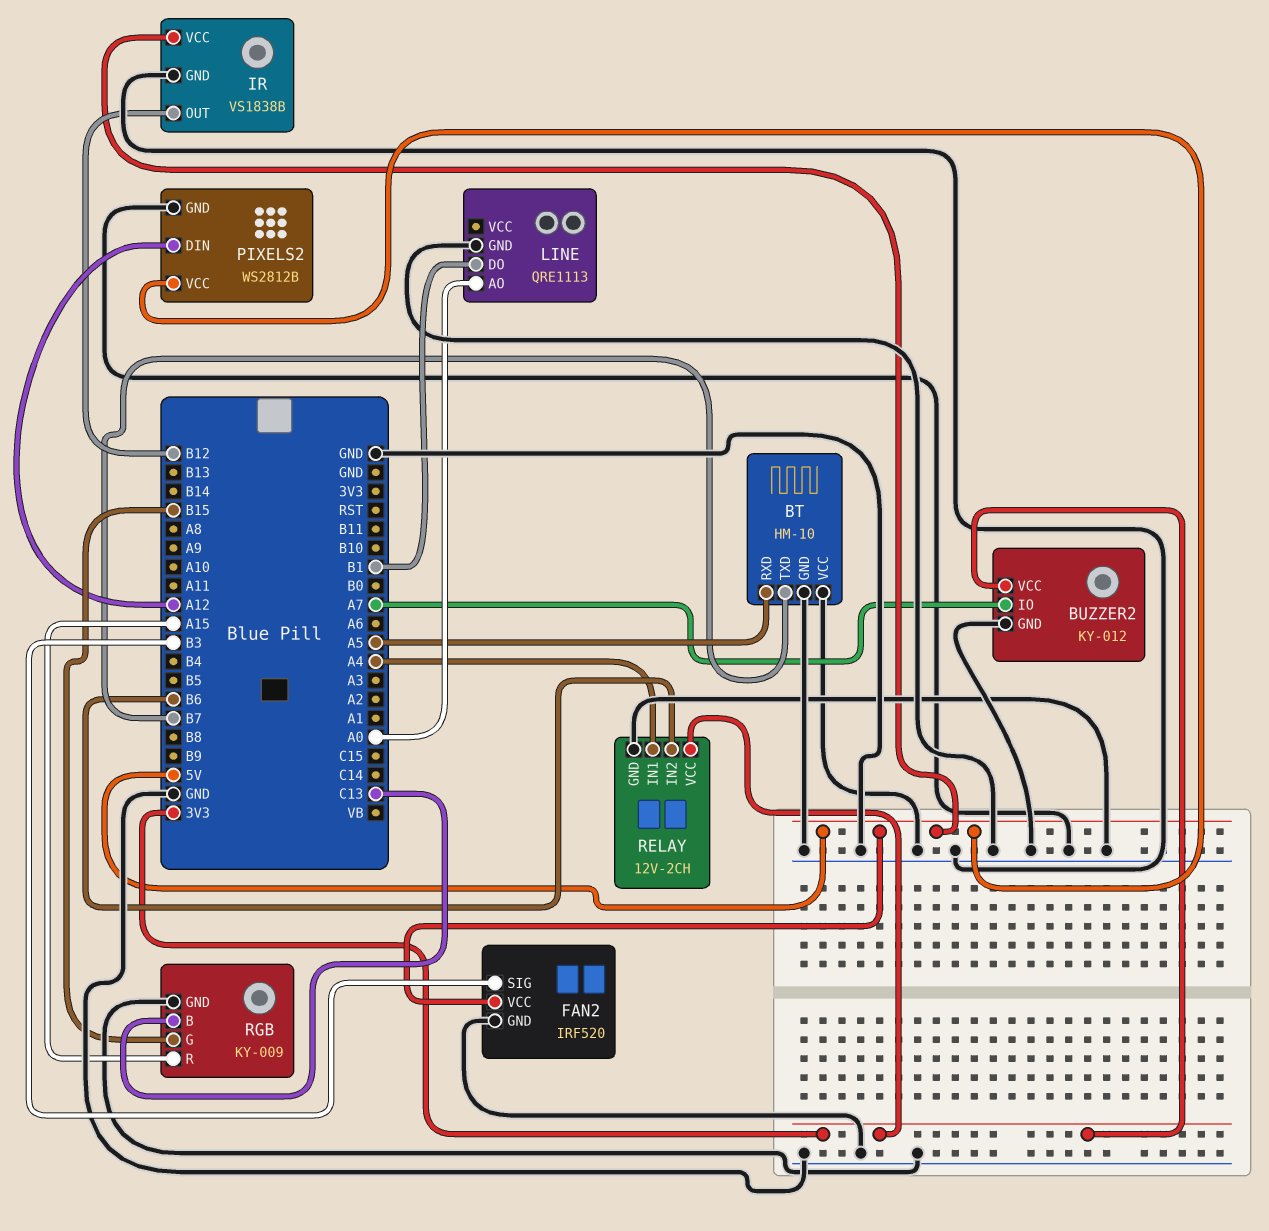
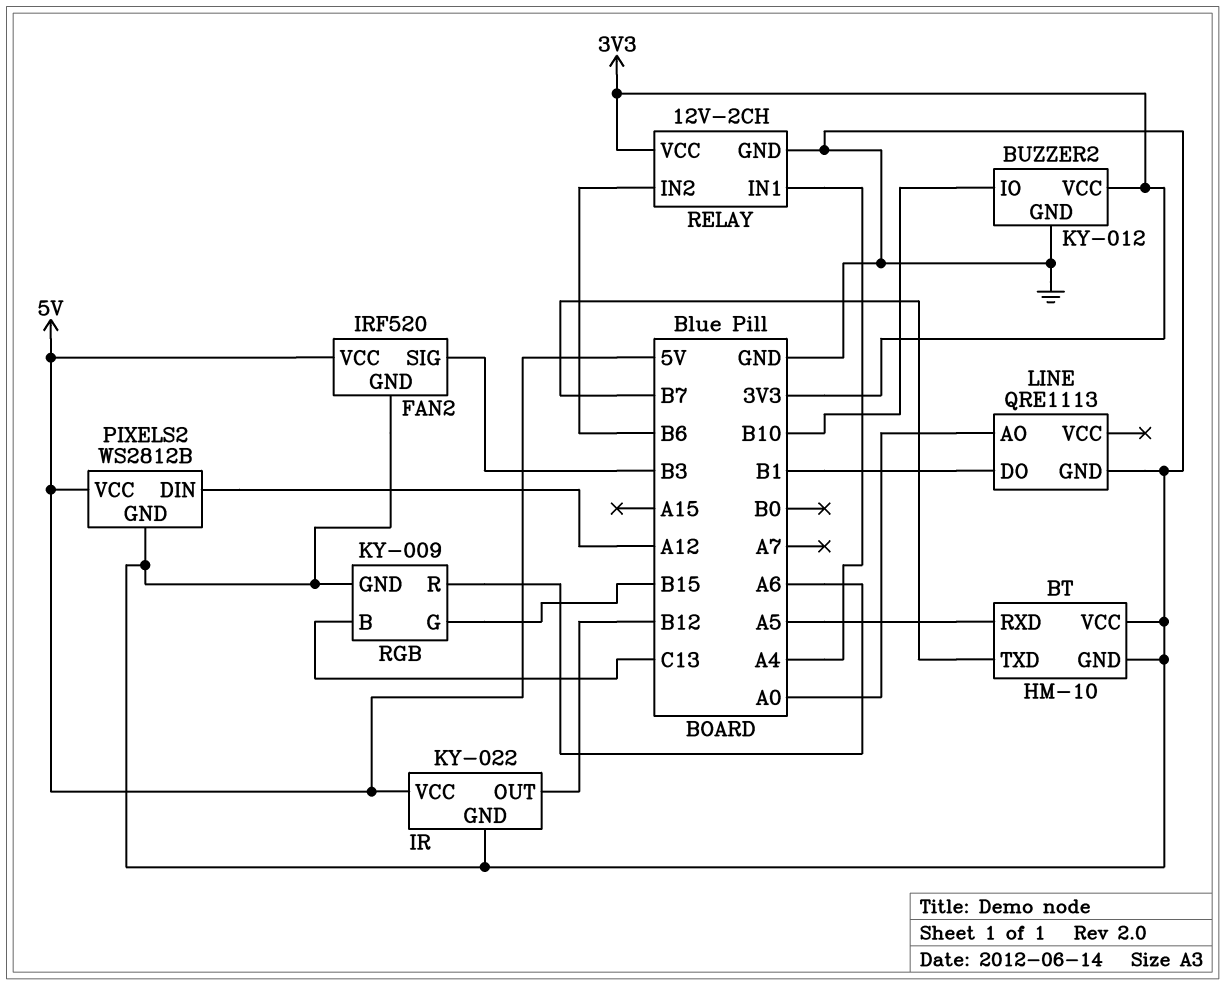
BUZZER2 pin IO: A7 -> B10
IR: VS1838B -> KY-022
RGB pin R: A15 -> A6

